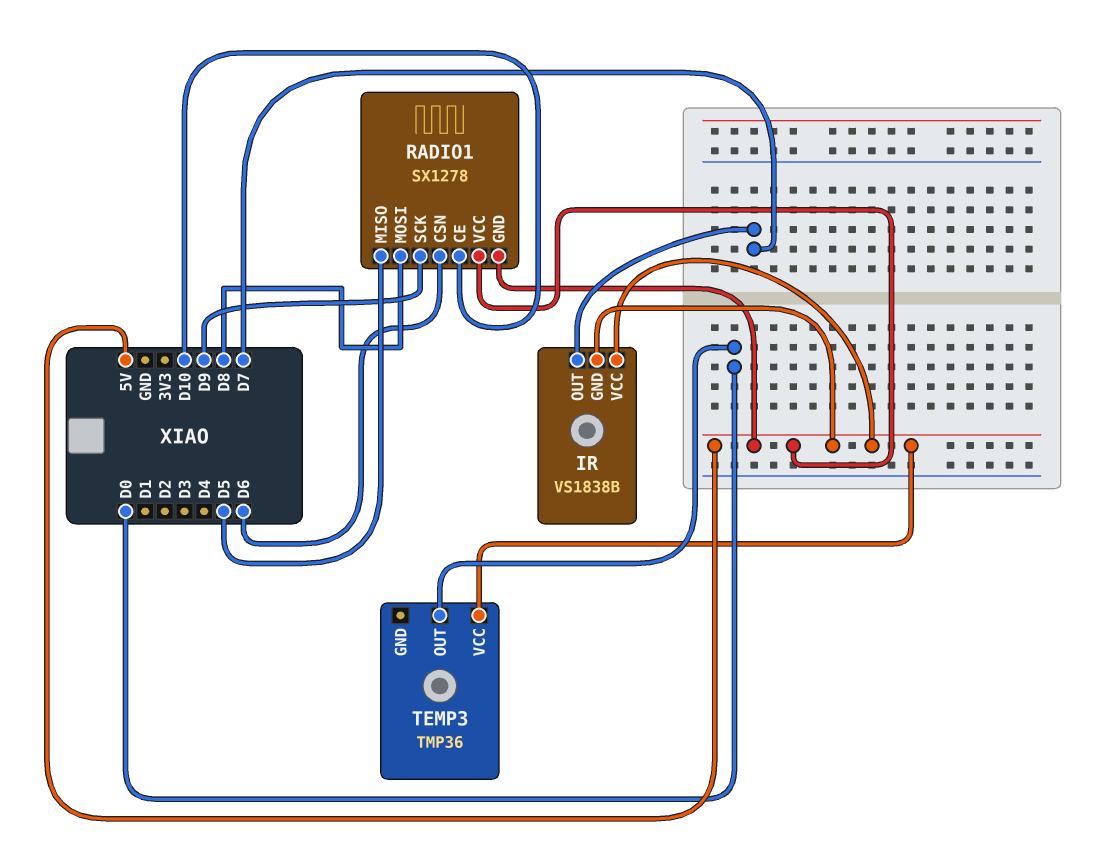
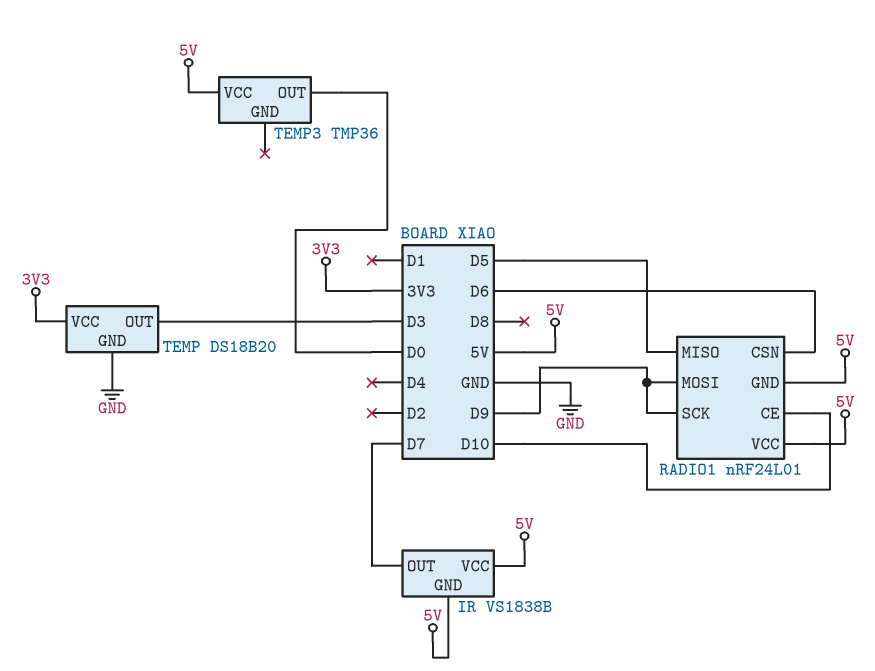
RADIO1: SX1278 -> nRF24L01
RADIO1 pin MOSI: D8 -> D9
TEMP: none -> DS18B20
TEMP pin GND: none -> GND
TEMP pin OUT: none -> D3
TEMP pin VCC: none -> 3V3

